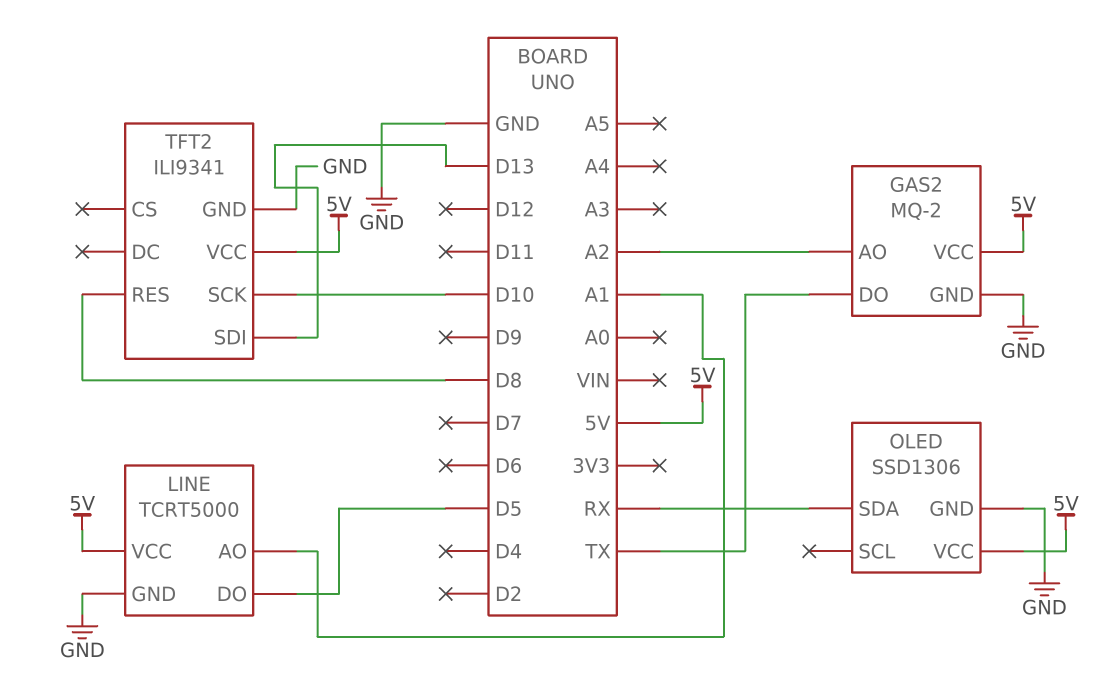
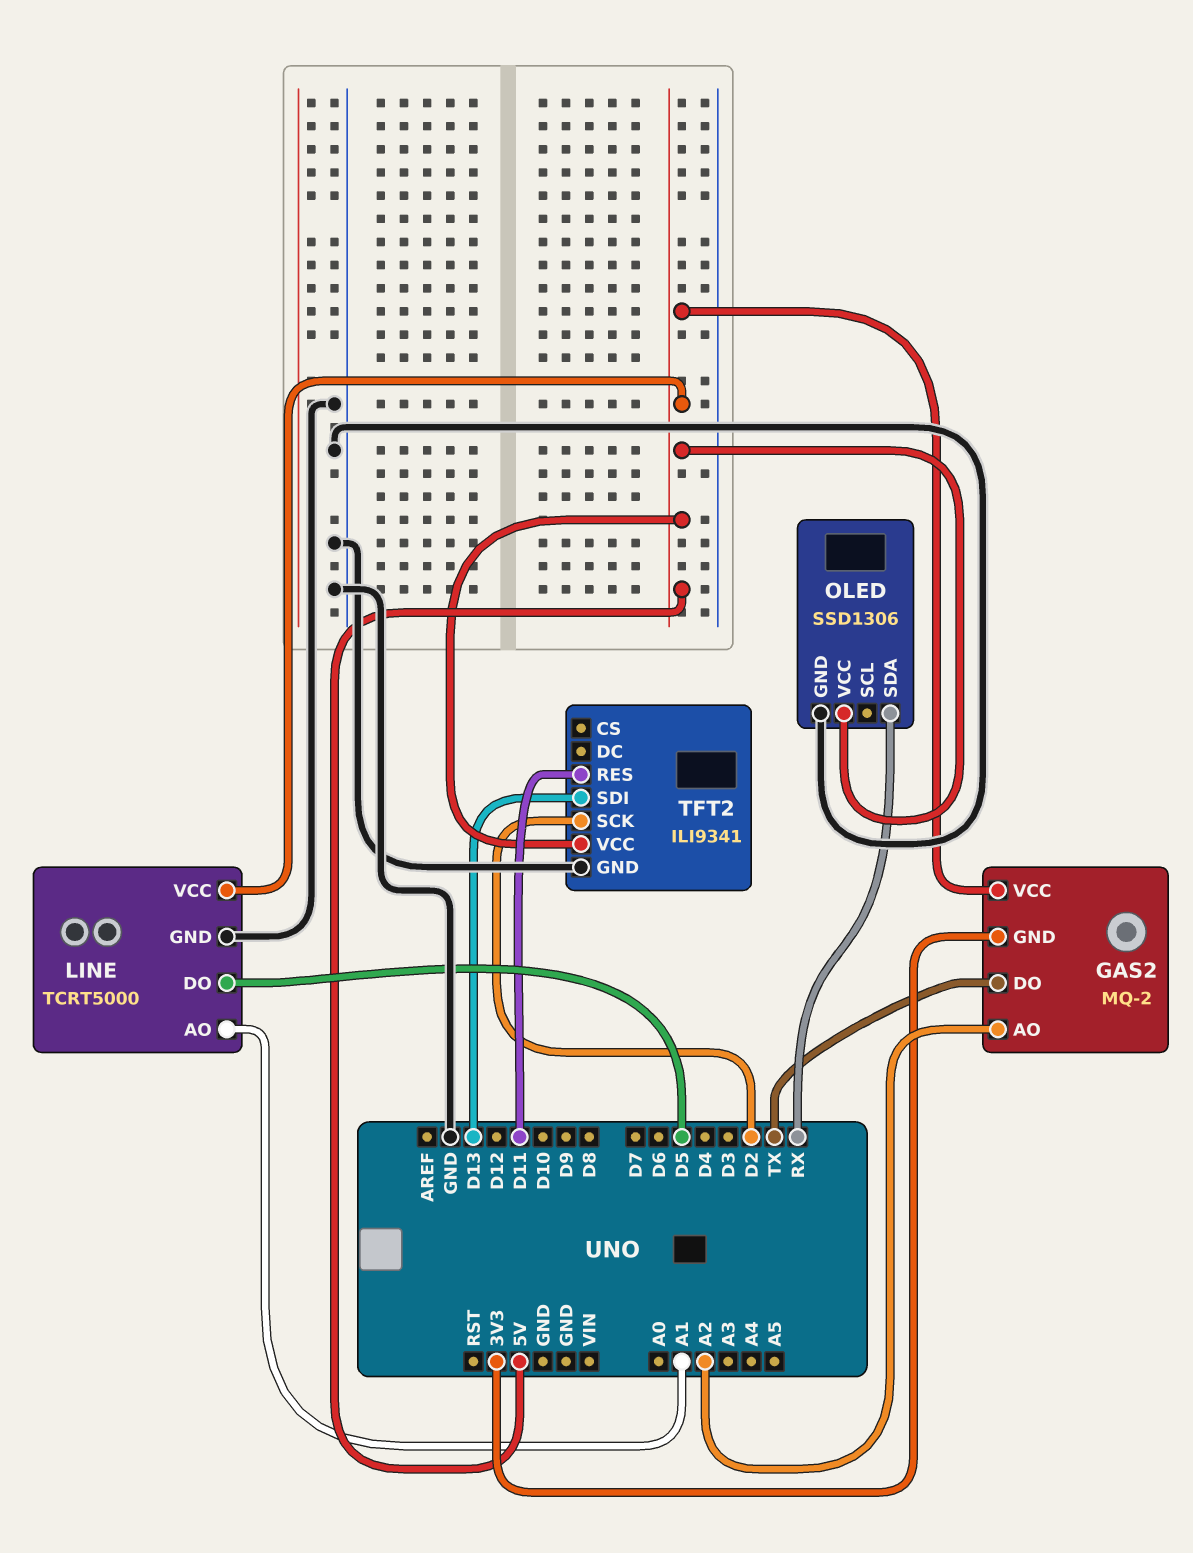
GAS2 pin GND: GND -> 3V3
TFT2 pin RES: D8 -> D11
TFT2 pin SCK: D10 -> D2

